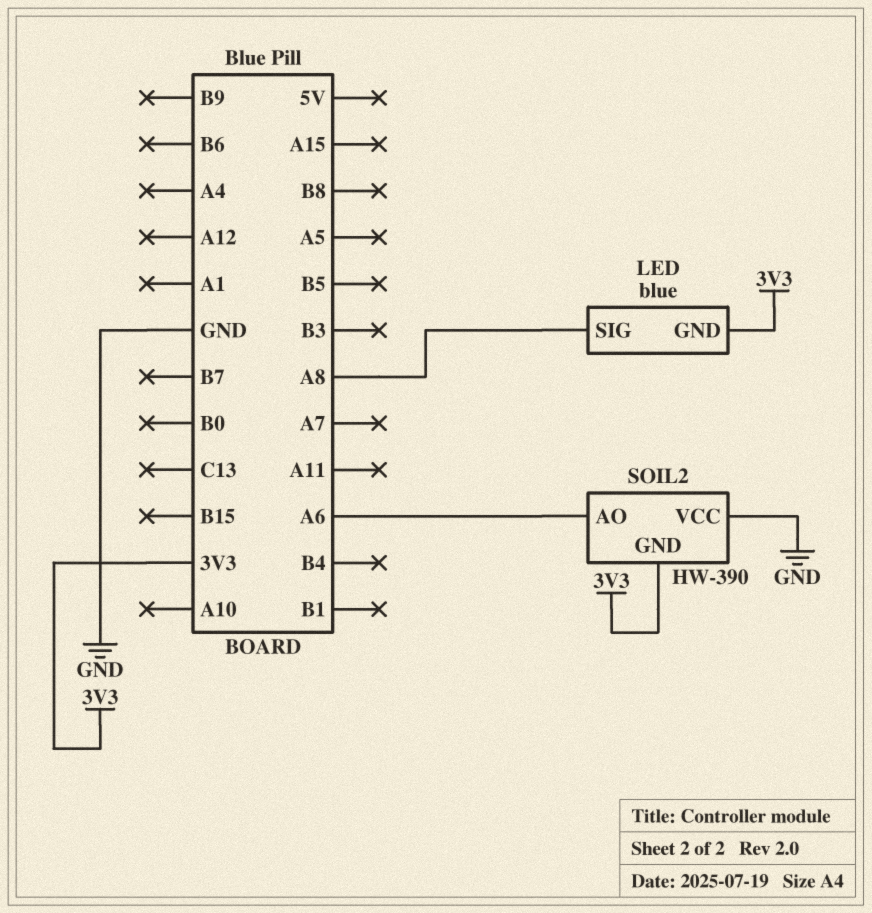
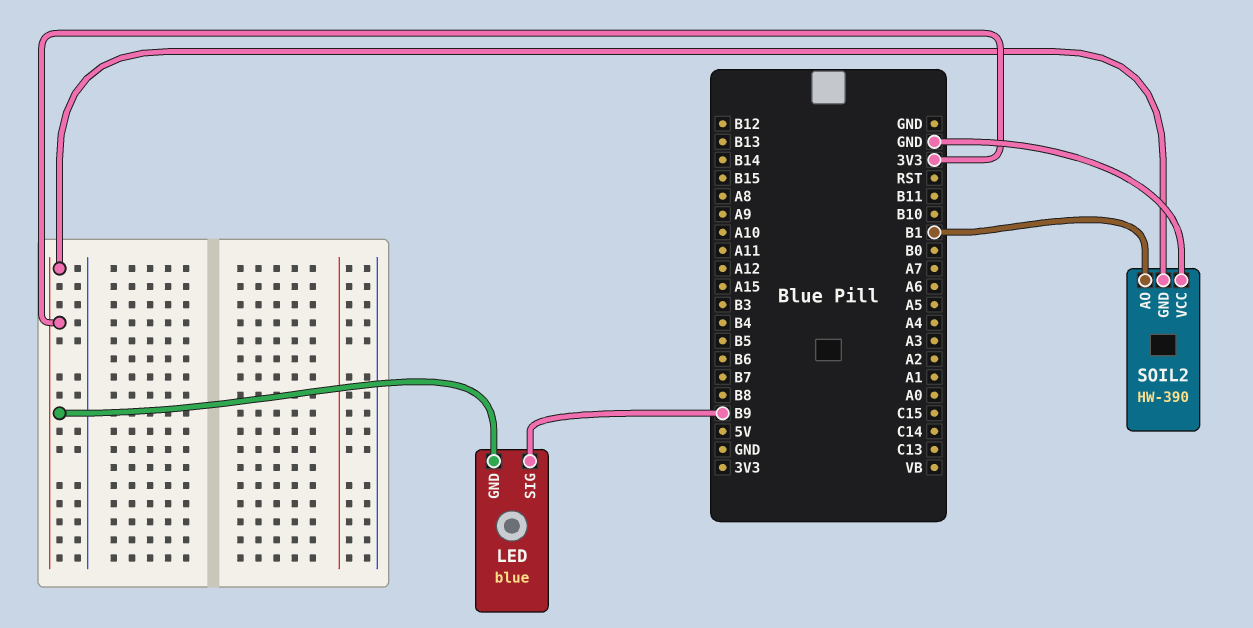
LED pin SIG: A8 -> B9
SOIL2 pin AO: A6 -> B1

